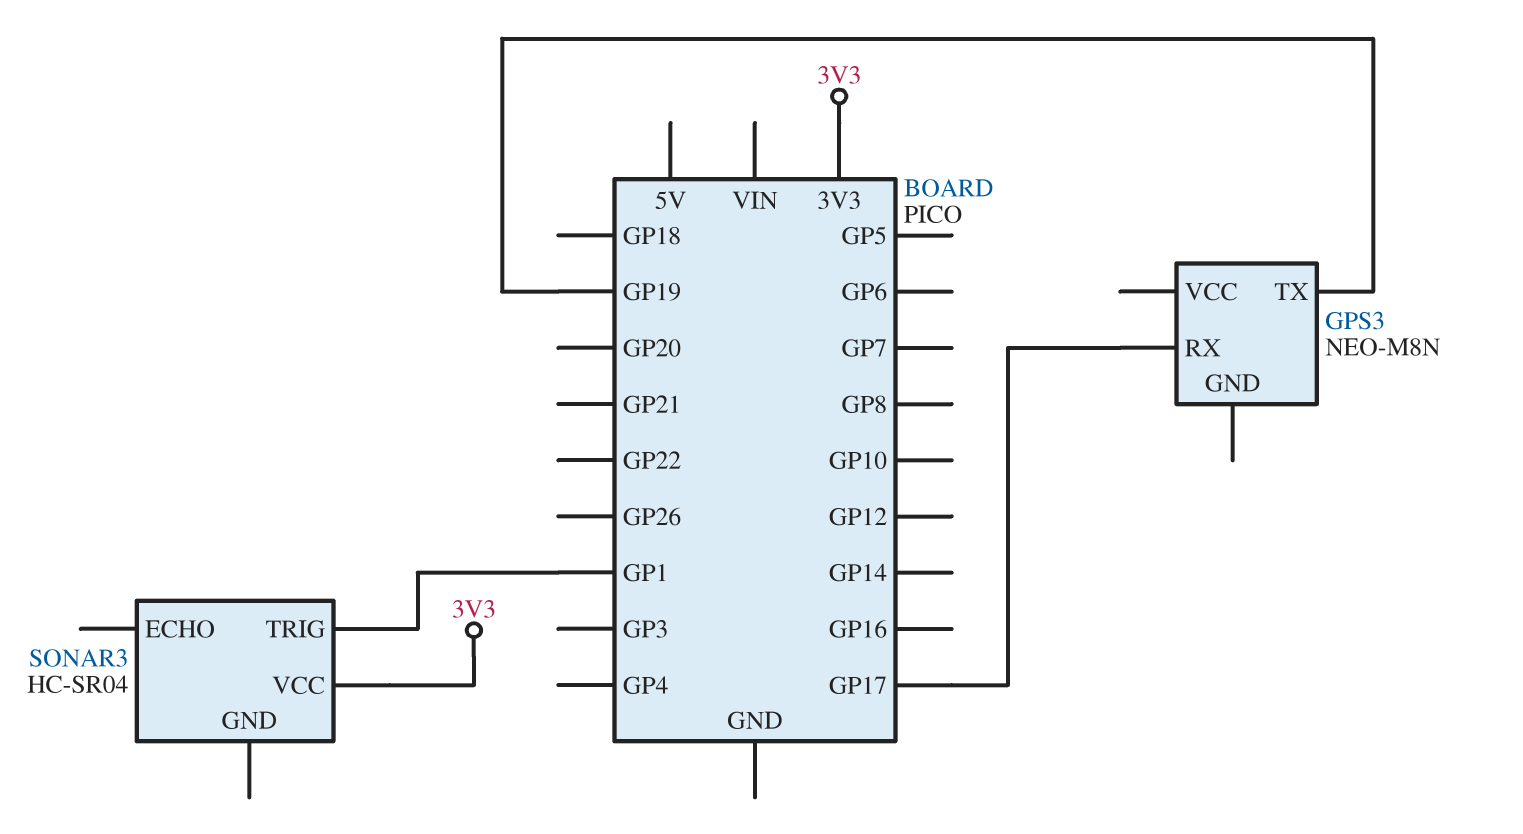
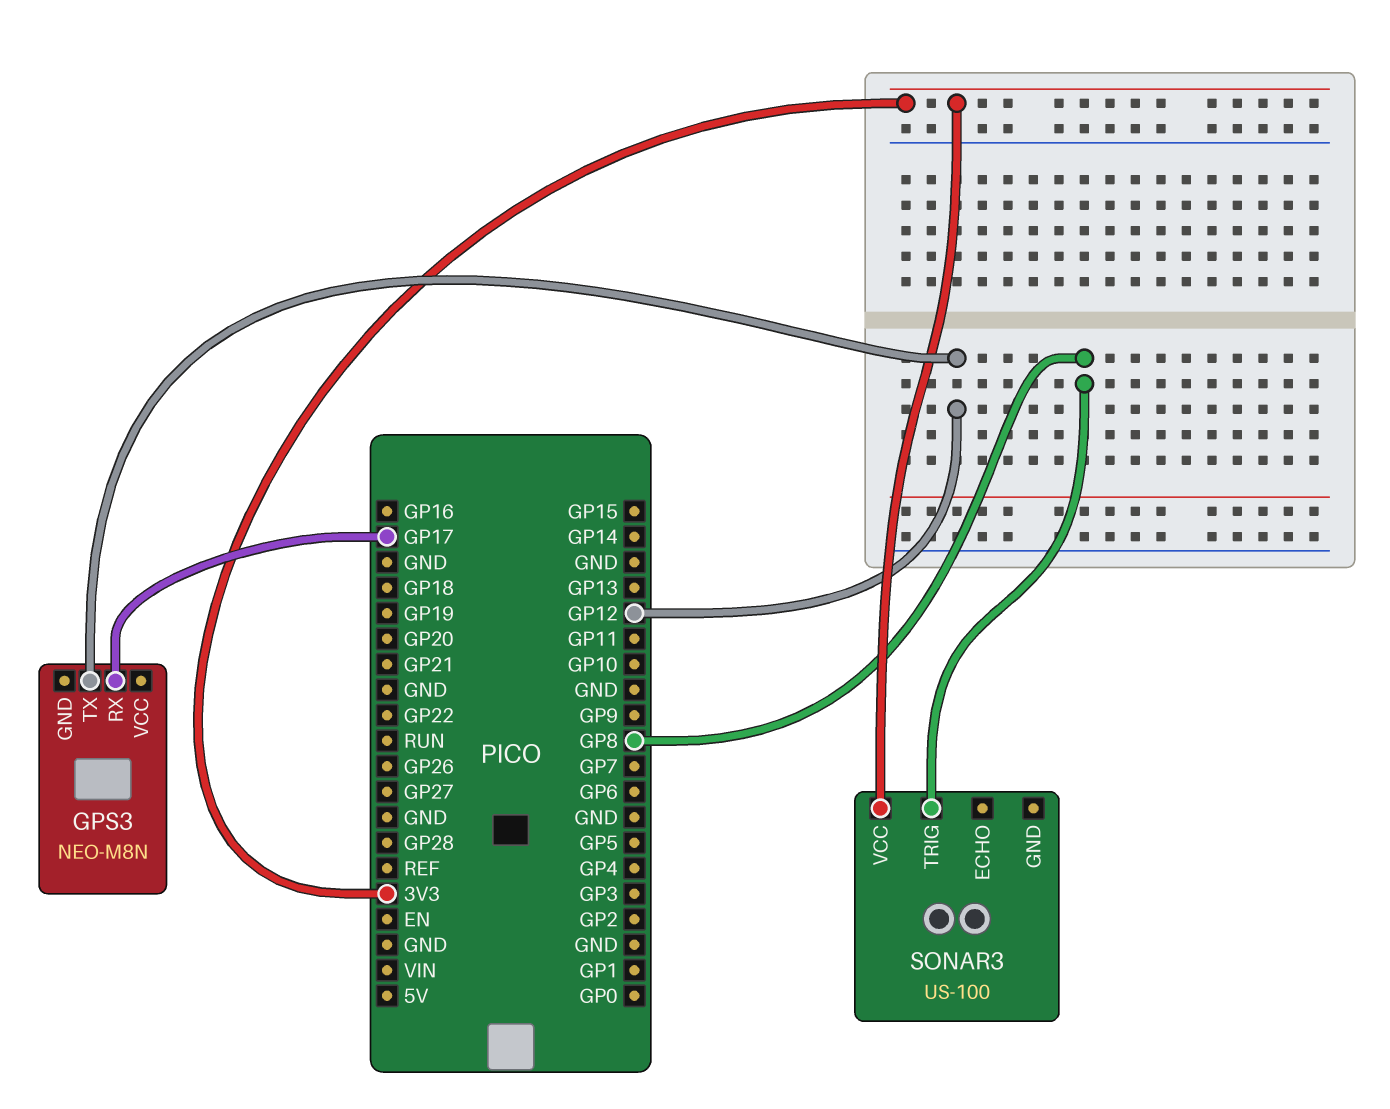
GPS3 pin TX: GP19 -> GP12
SONAR3: HC-SR04 -> US-100
SONAR3 pin TRIG: GP1 -> GP8

